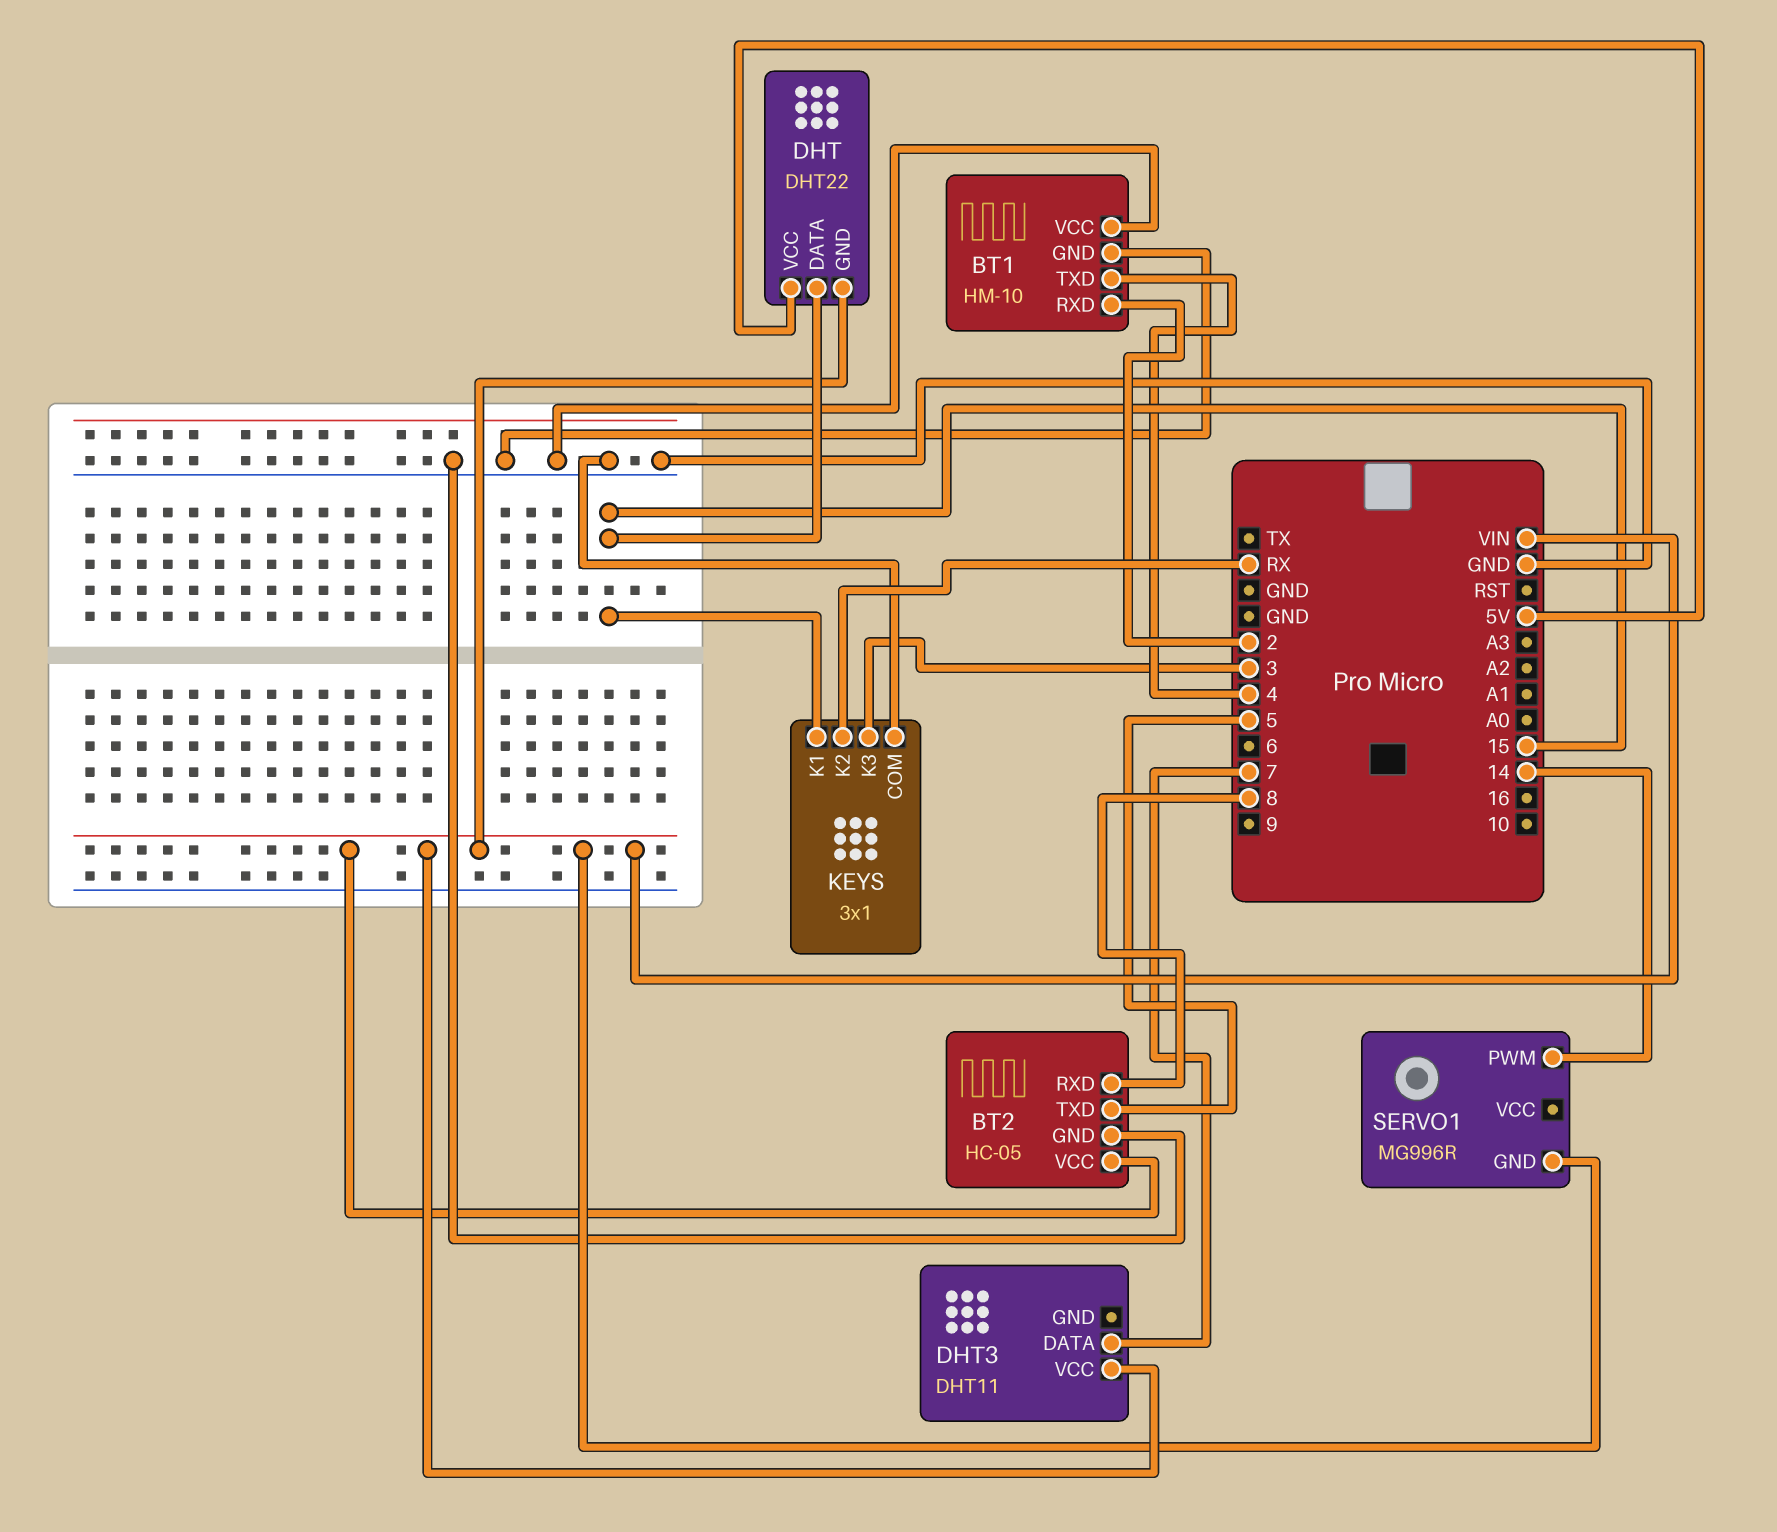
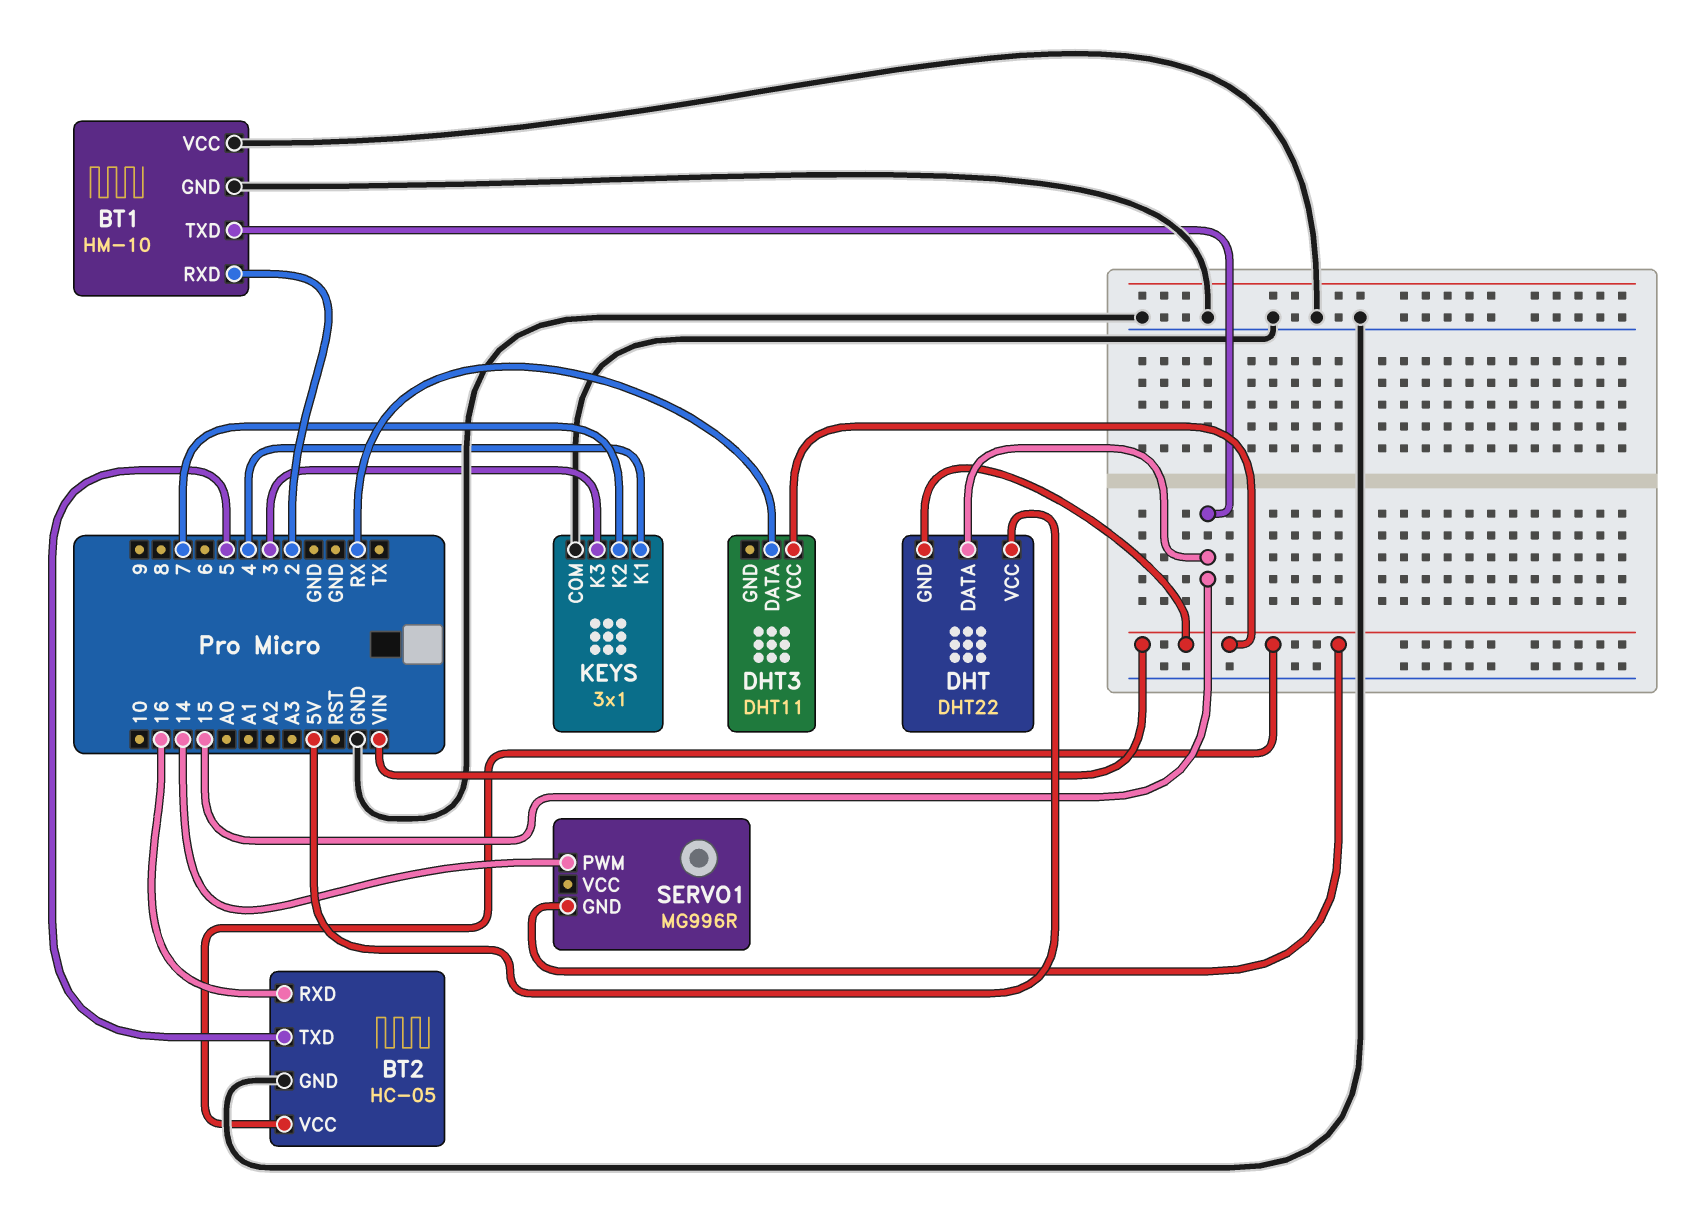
BT1 pin TXD: 4 -> 15
BT2 pin RXD: 8 -> 16
DHT3 pin DATA: 7 -> RX
KEYS pin K1: 15 -> 4
KEYS pin K2: RX -> 7

